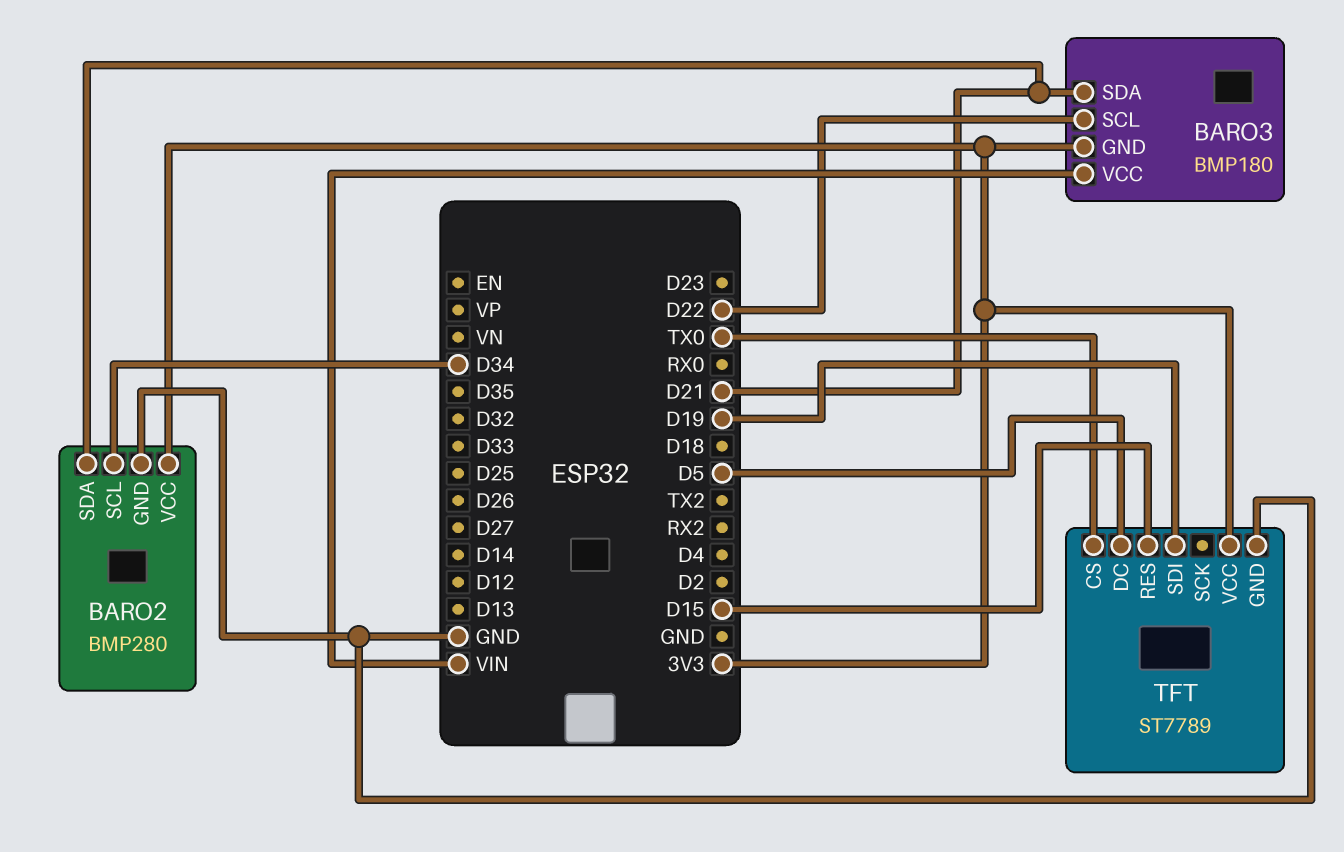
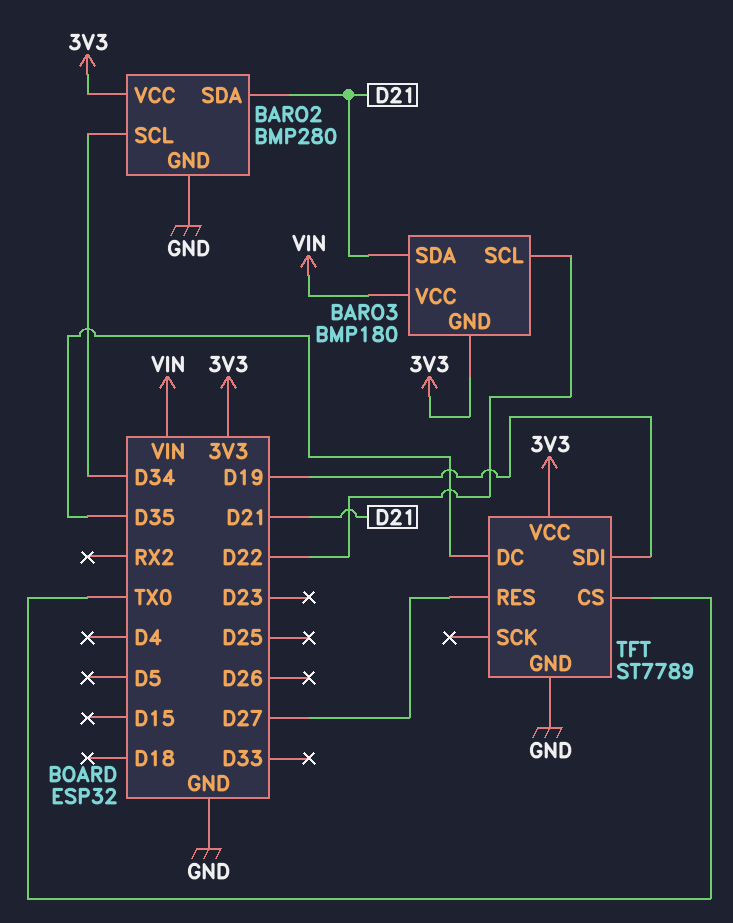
TFT pin DC: D5 -> D35
TFT pin RES: D15 -> D27

